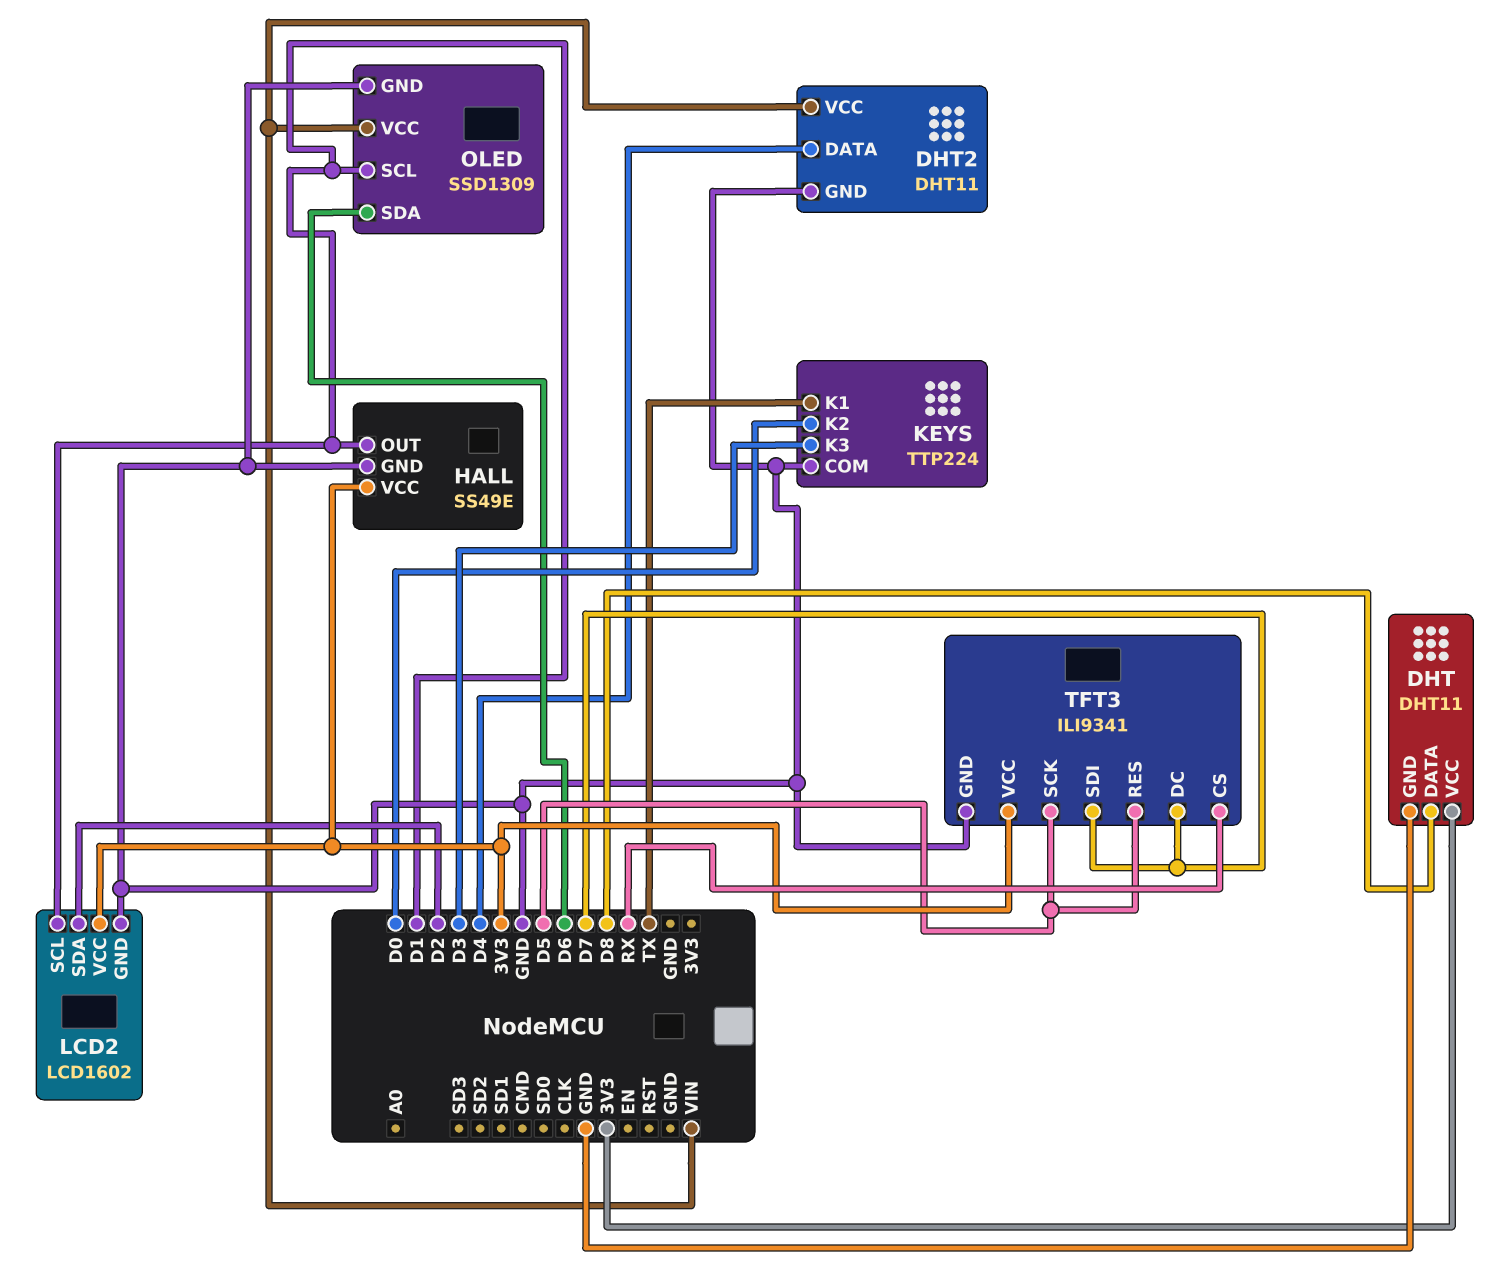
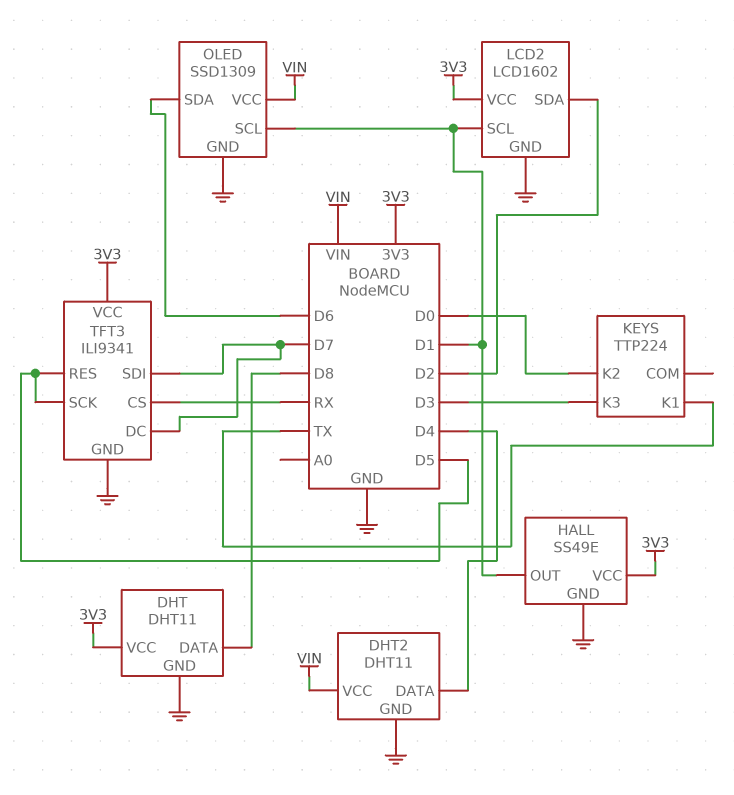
KEYS pin COM: GND -> none

